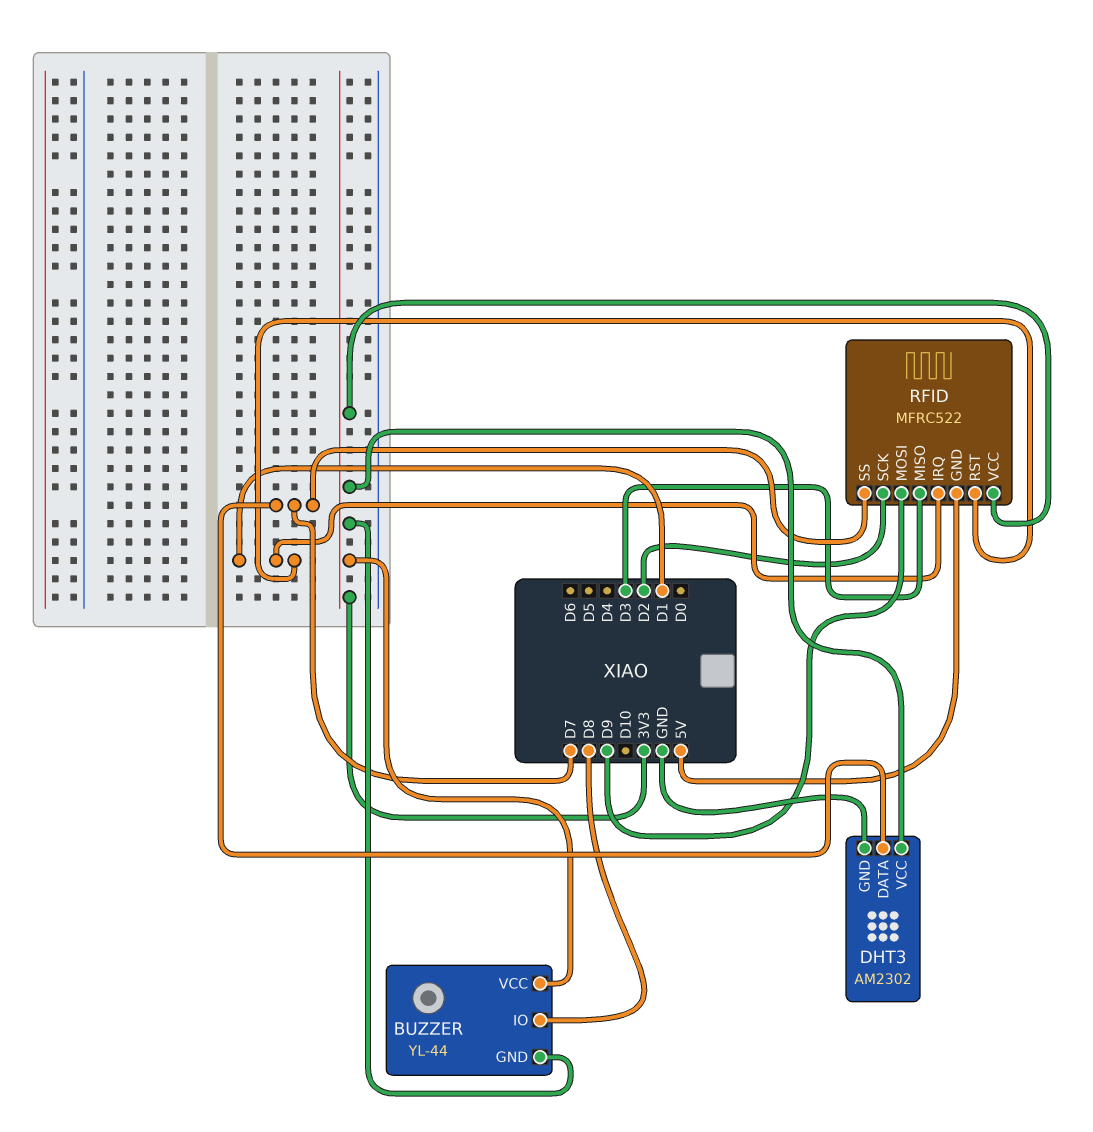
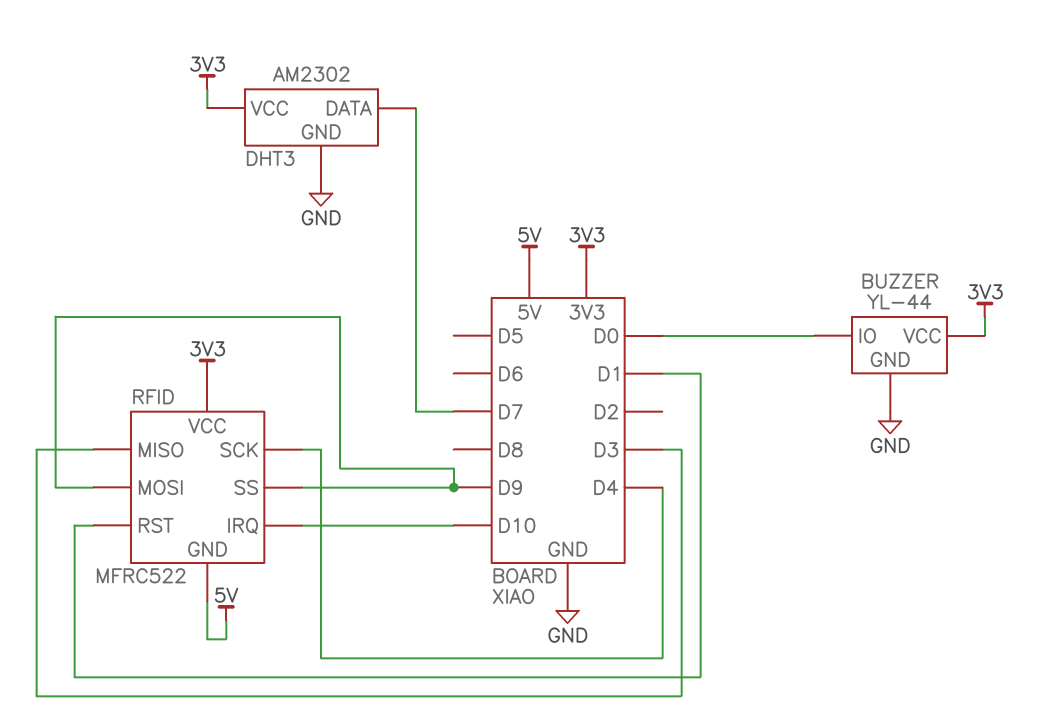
BUZZER pin GND: 3V3 -> GND
BUZZER pin IO: D8 -> D0
RFID pin IRQ: D1 -> D10
RFID pin SCK: D2 -> D4
RFID pin SS: D7 -> D9

